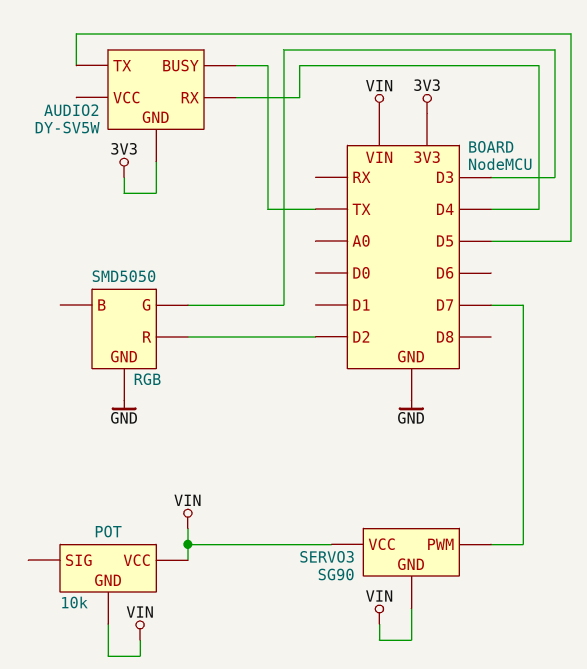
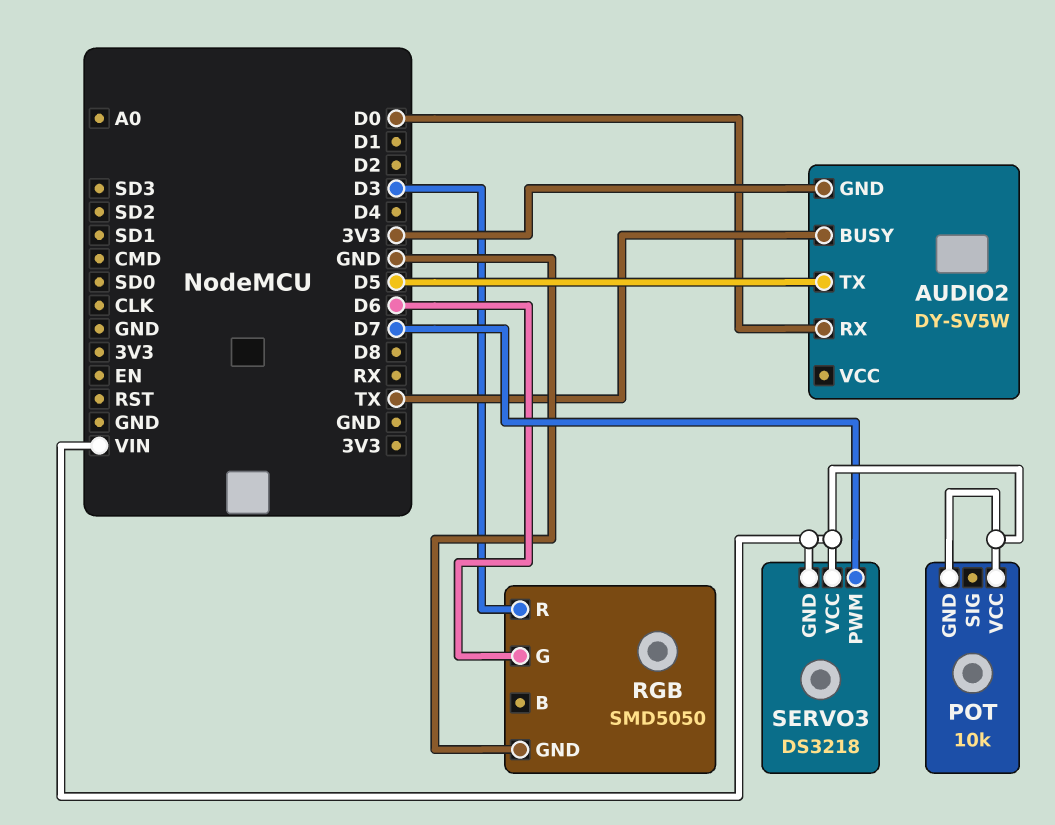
AUDIO2 pin RX: D4 -> D0
RGB pin G: D3 -> D6
RGB pin R: D2 -> D3
SERVO3: SG90 -> DS3218

